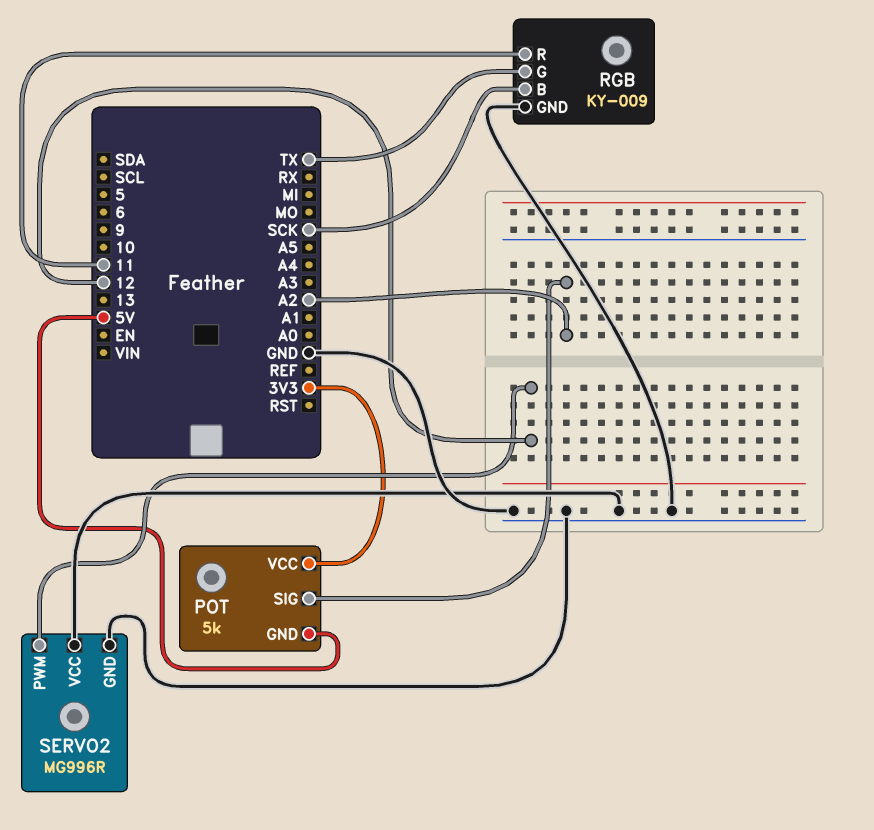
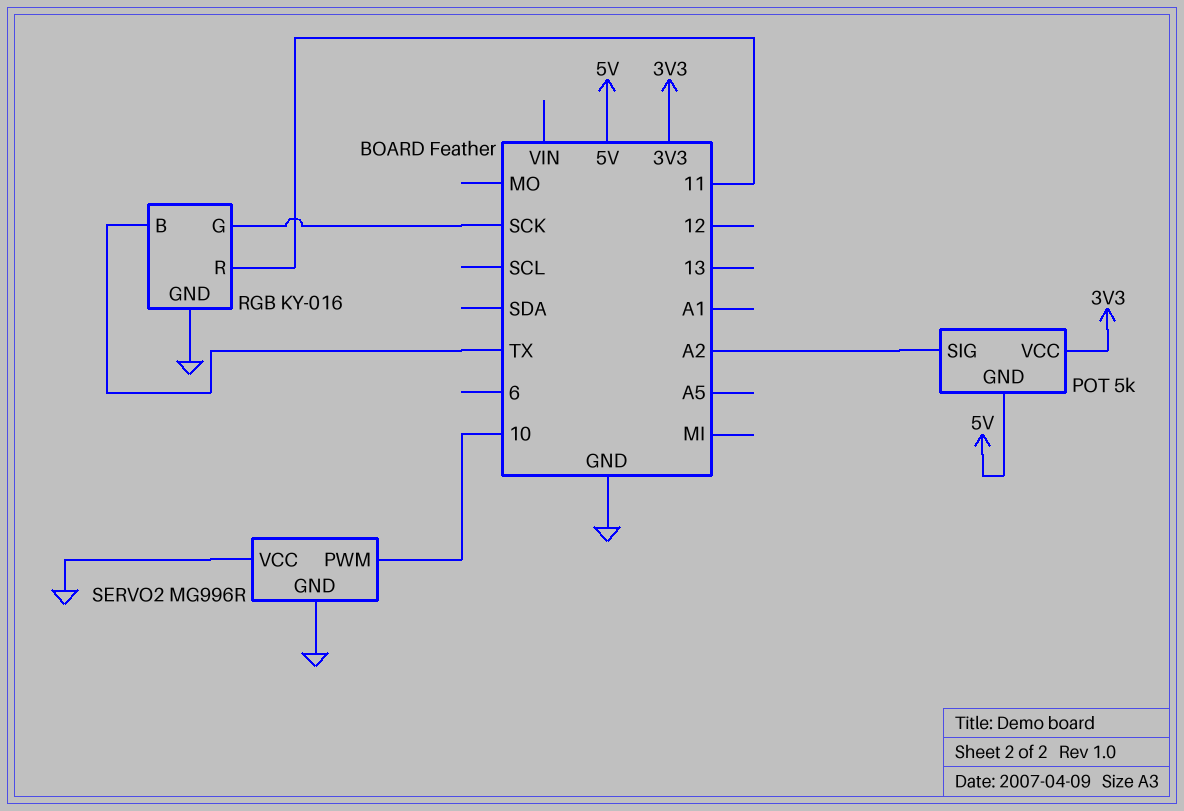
RGB: KY-009 -> KY-016
RGB pin B: SCK -> TX
RGB pin G: TX -> SCK
SERVO2 pin PWM: 12 -> 10

